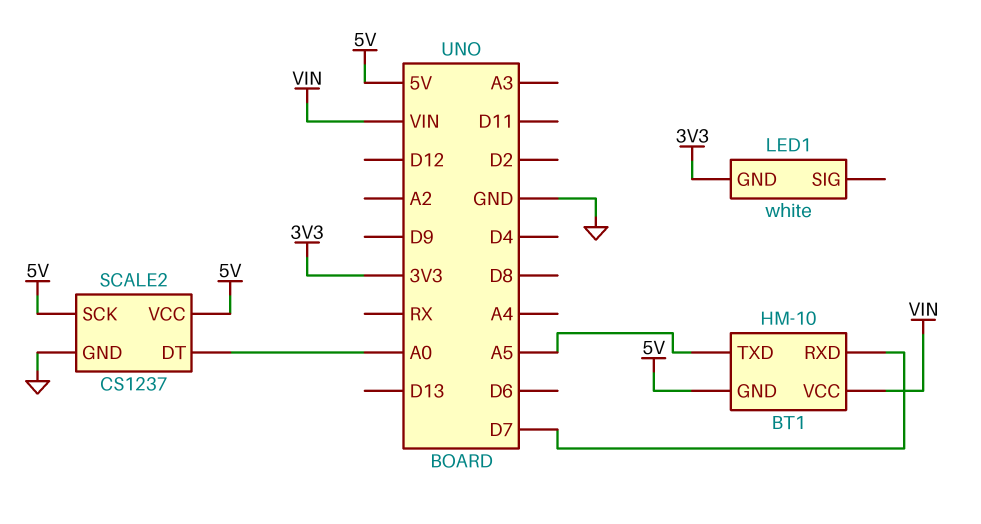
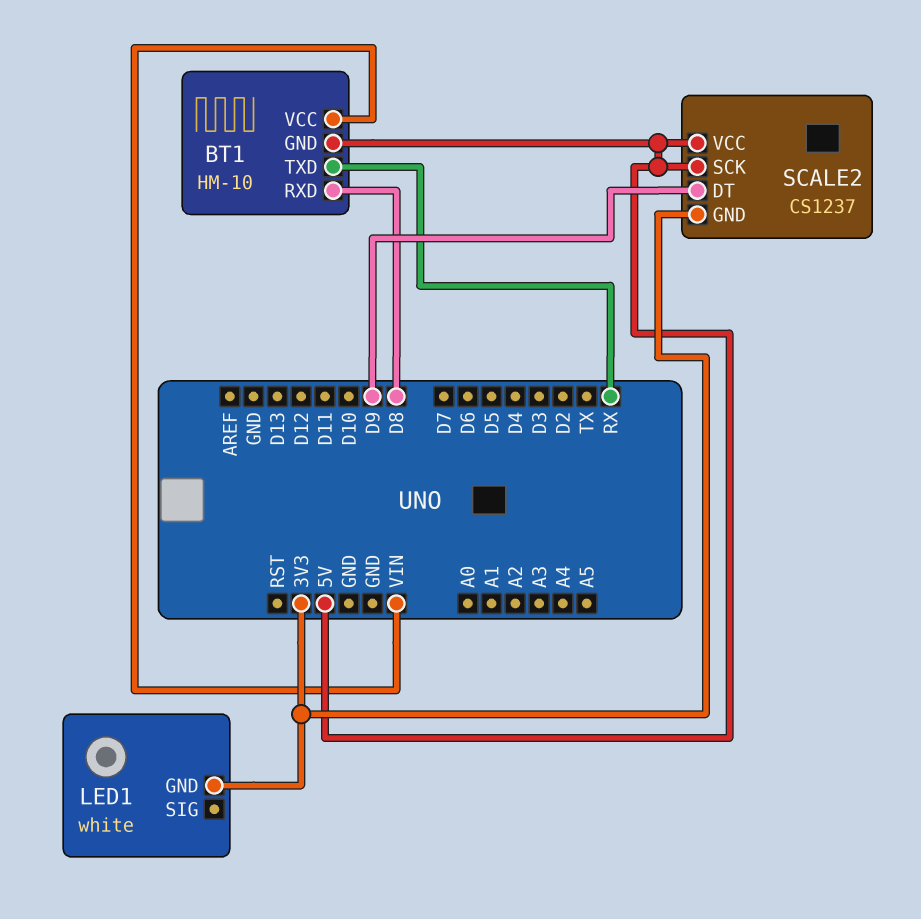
BT1 pin RXD: D7 -> D8
BT1 pin TXD: A5 -> RX
SCALE2 pin DT: A0 -> D9
SCALE2 pin GND: GND -> 3V3

